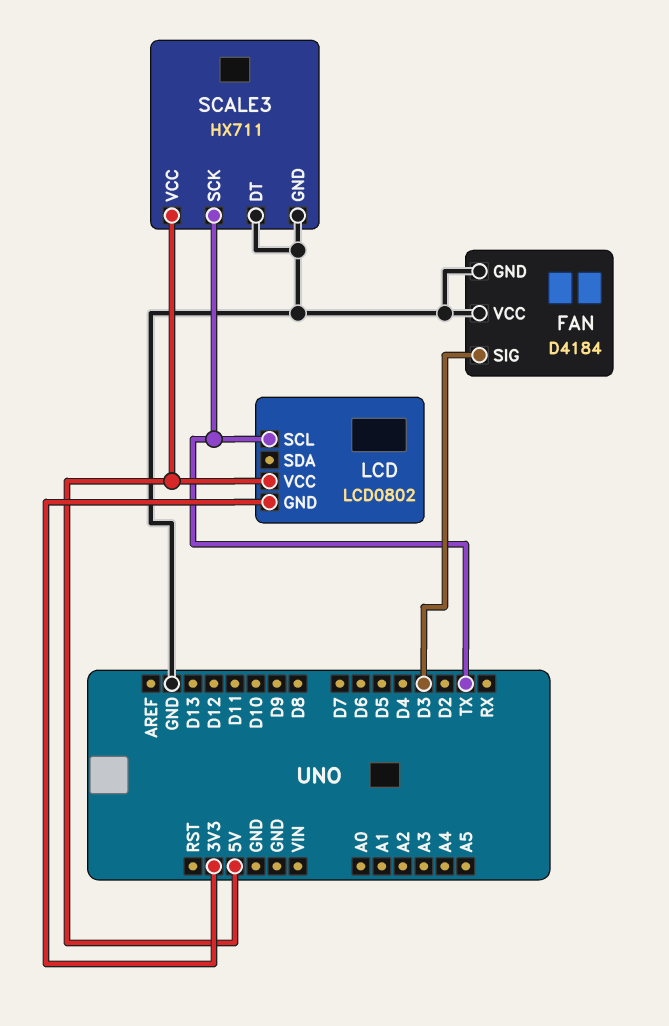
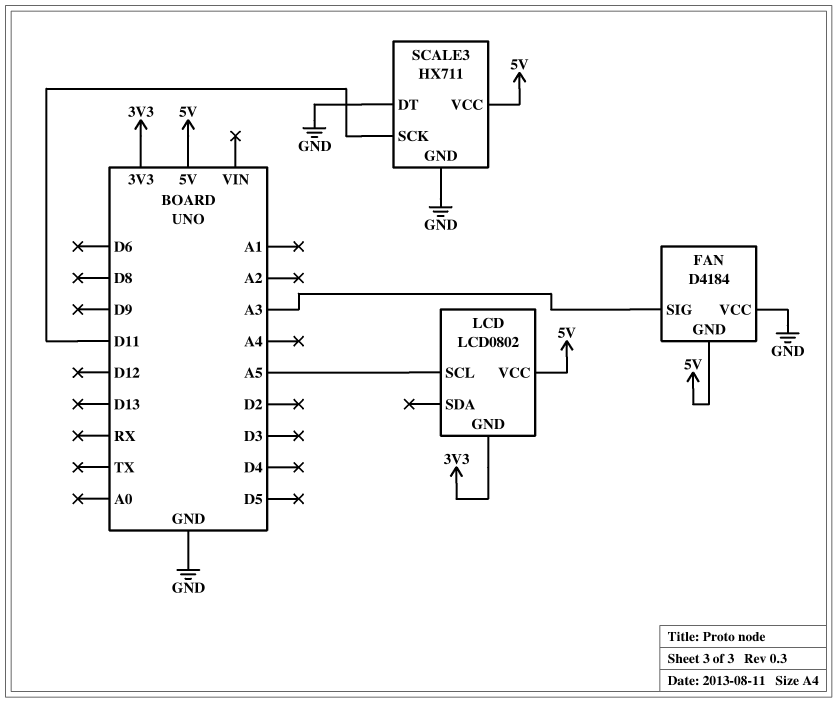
FAN pin GND: GND -> 5V
FAN pin SIG: D3 -> A3
LCD pin SCL: TX -> A5
SCALE3 pin SCK: TX -> D11

